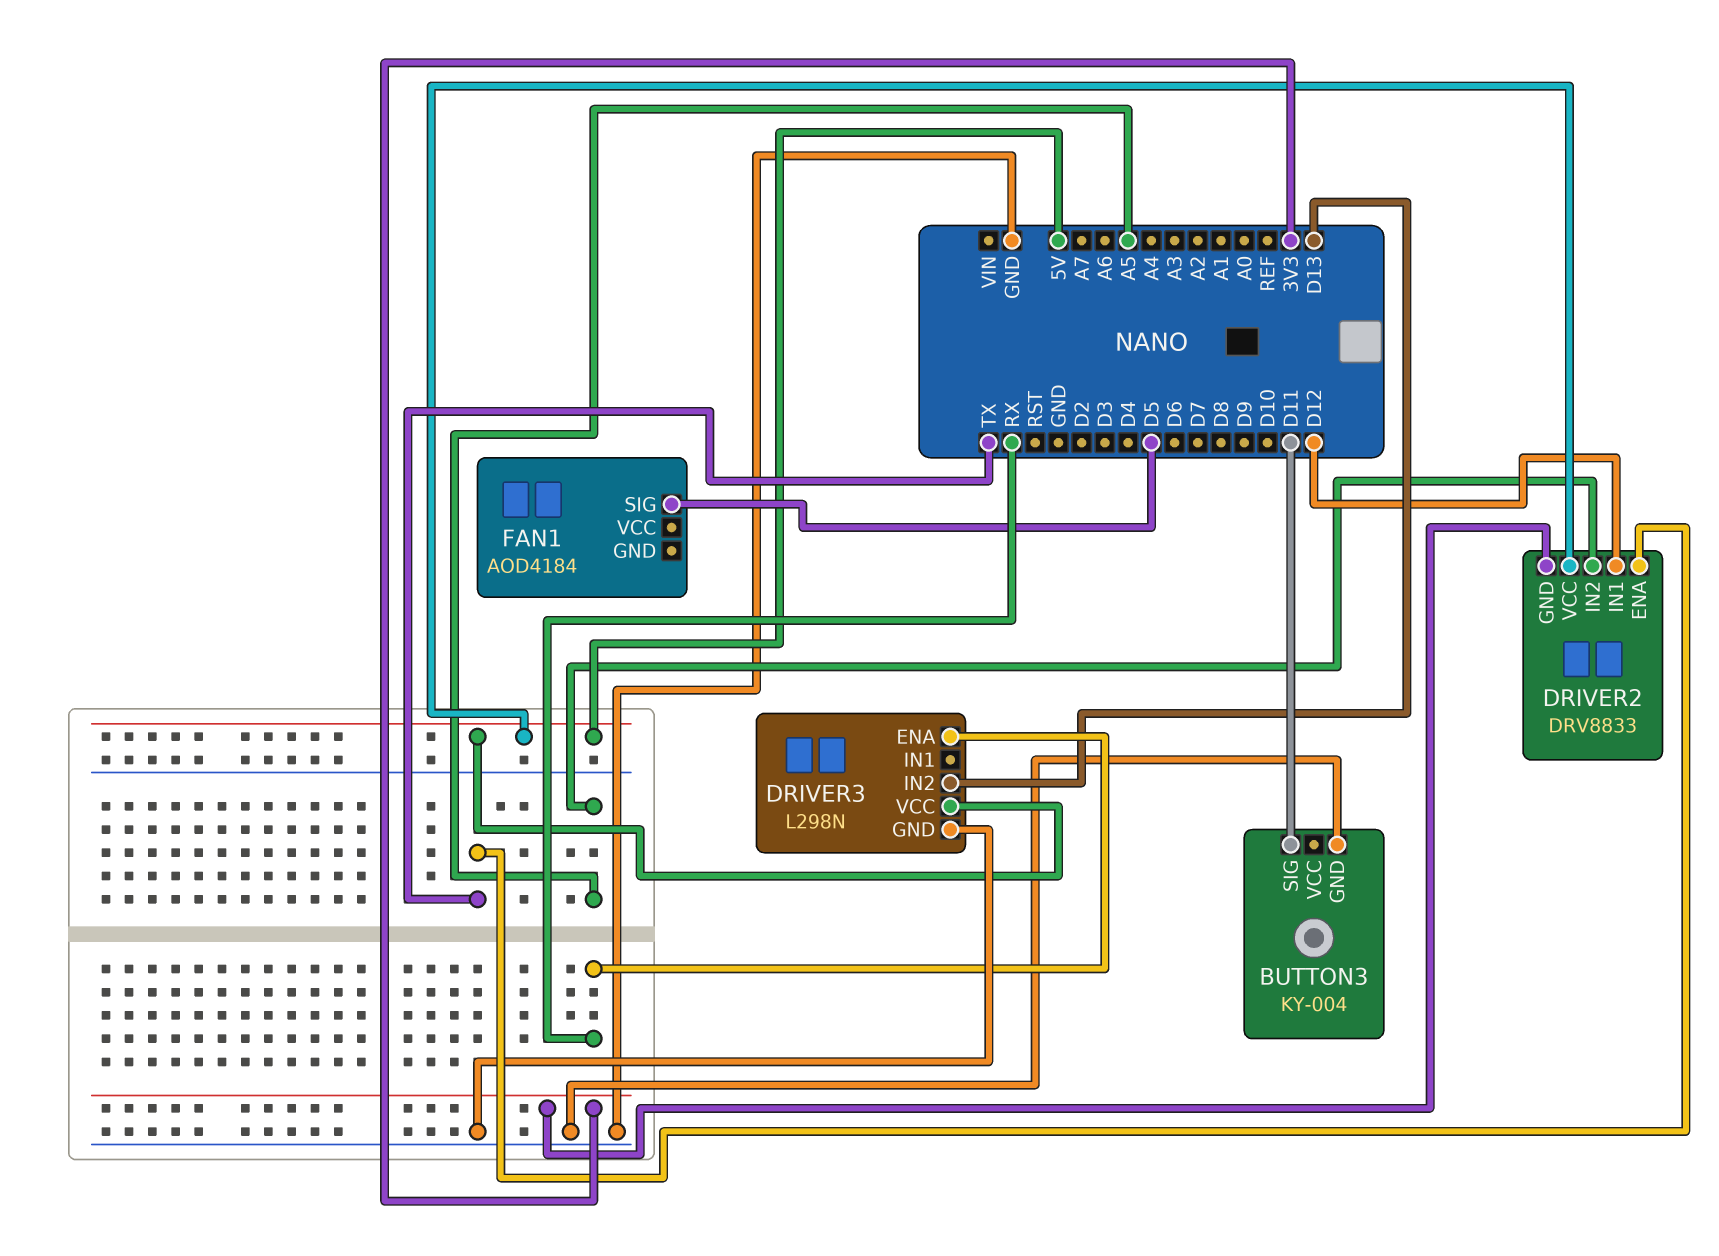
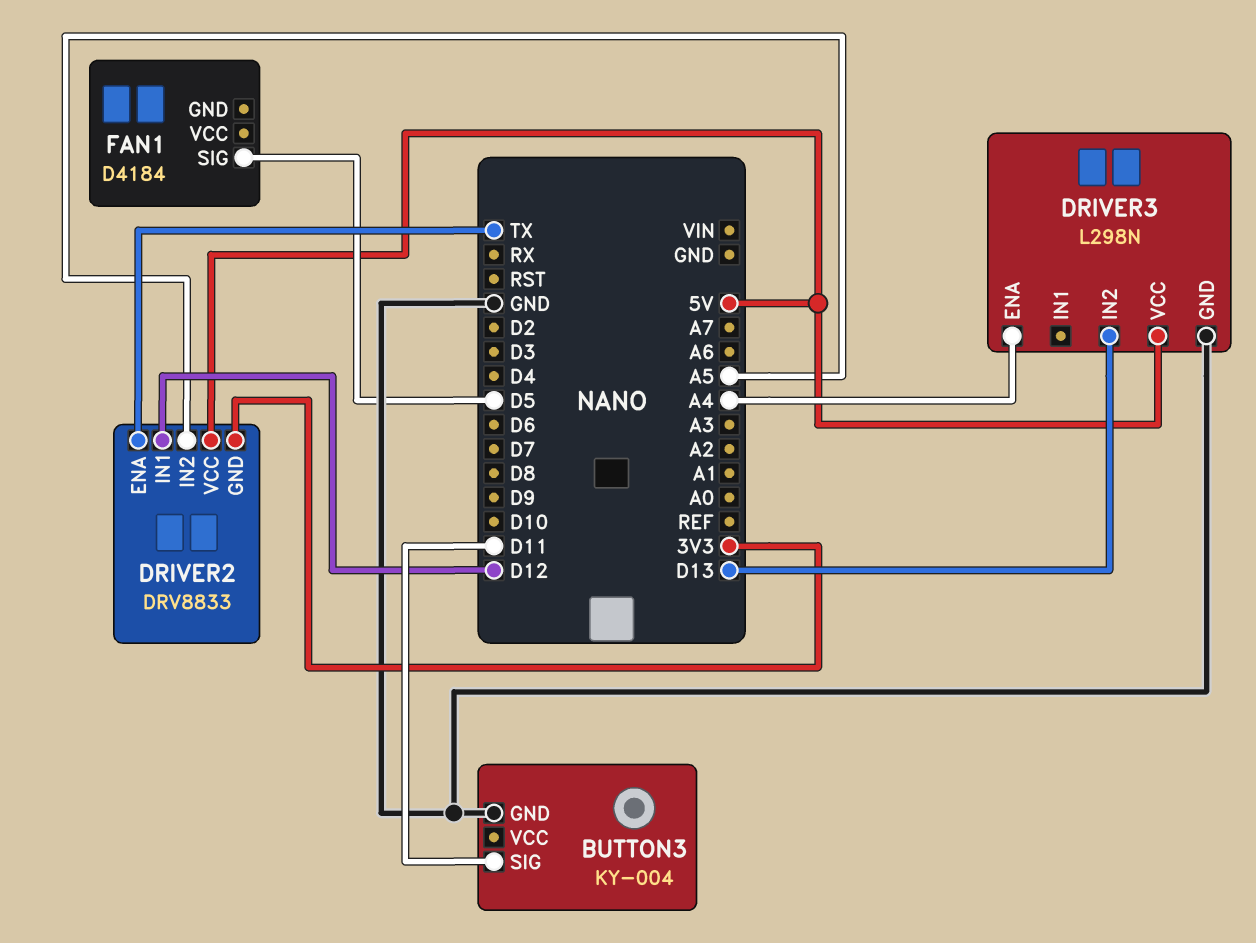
DRIVER3 pin ENA: RX -> A4
FAN1: AOD4184 -> D4184

